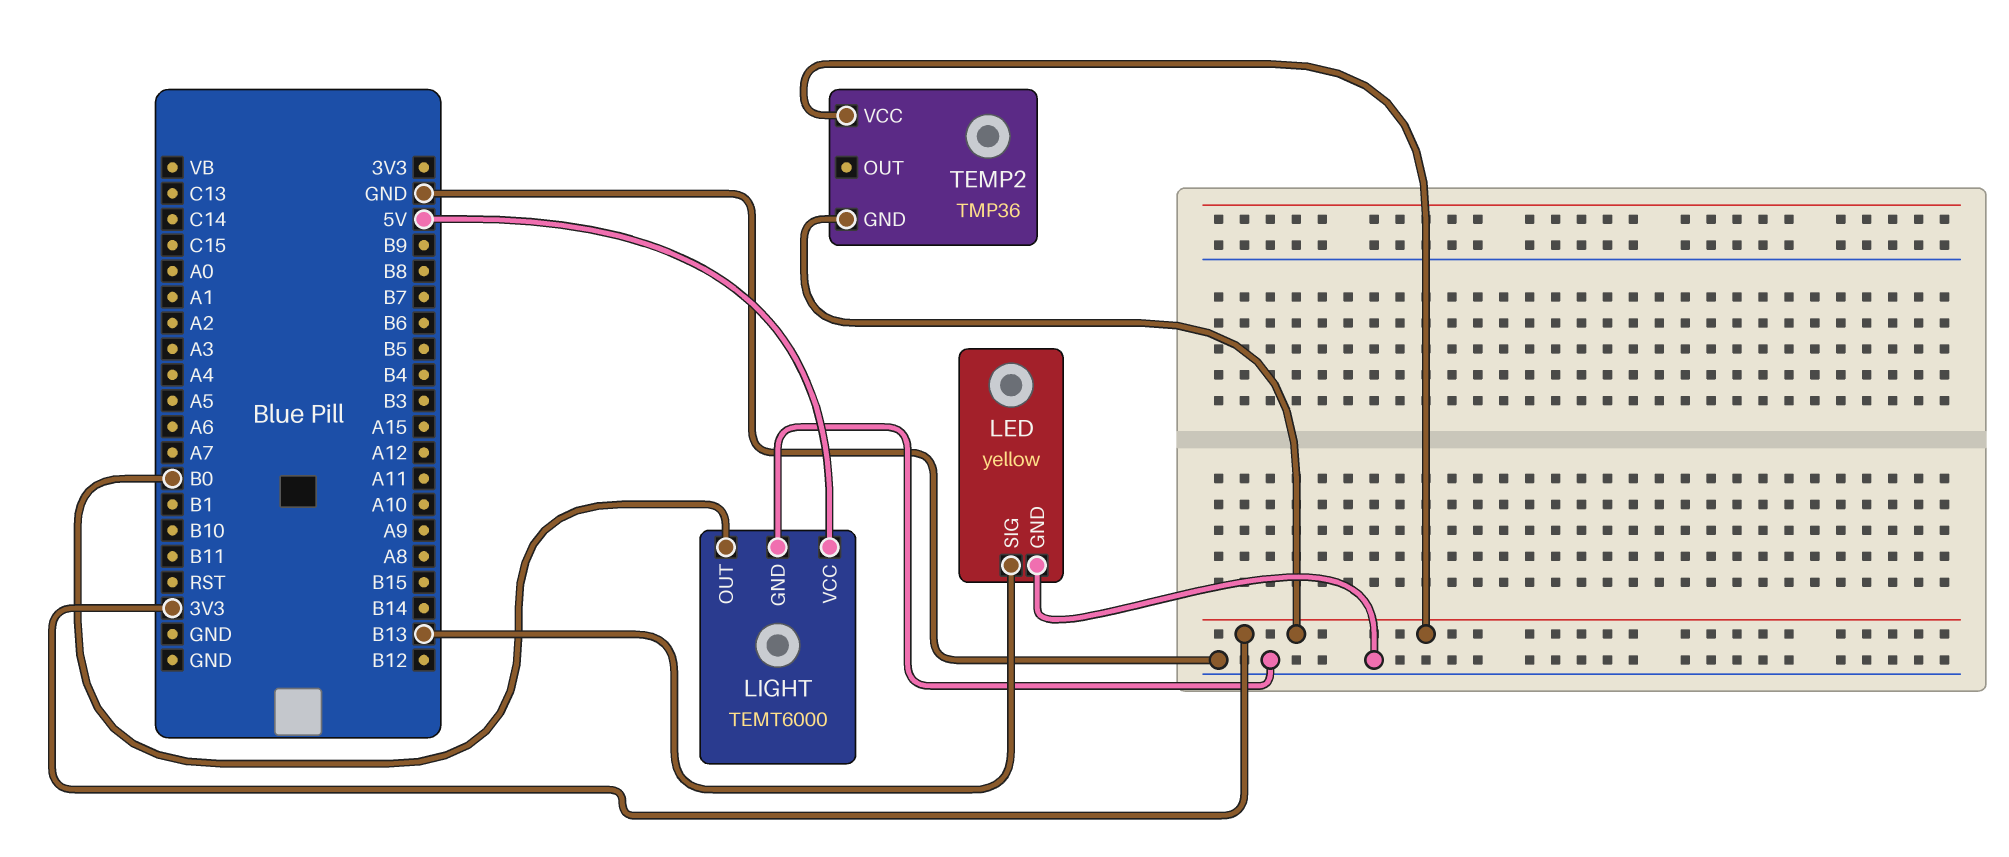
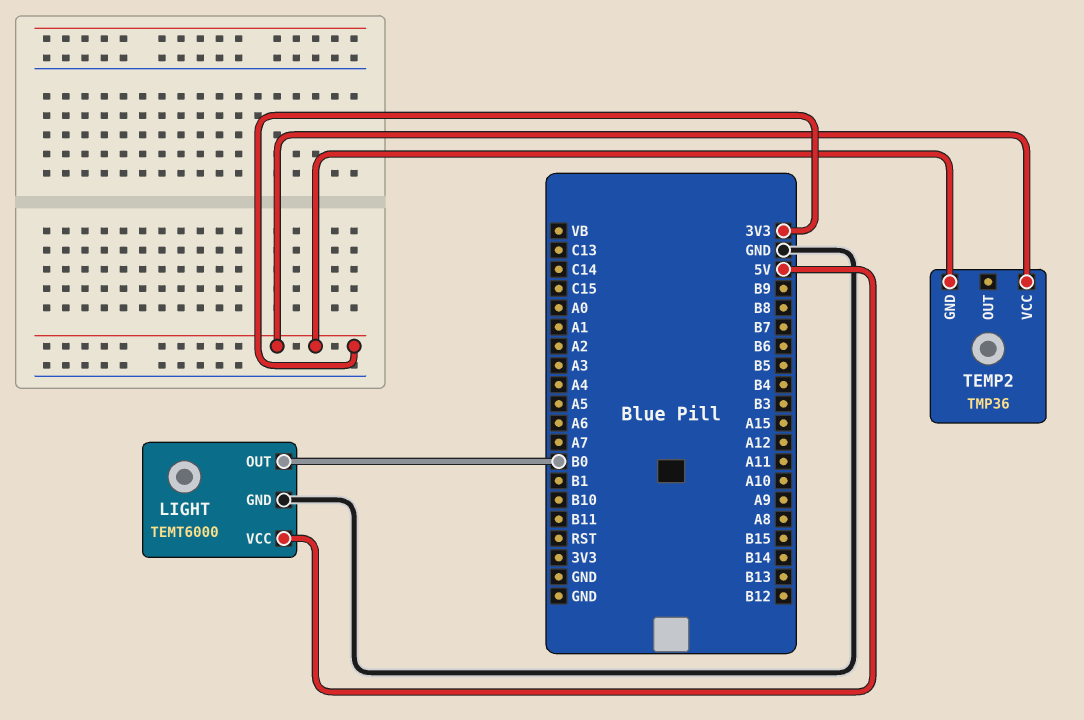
LED: yellow -> none
LED pin GND: GND -> none
LED pin SIG: B13 -> none

